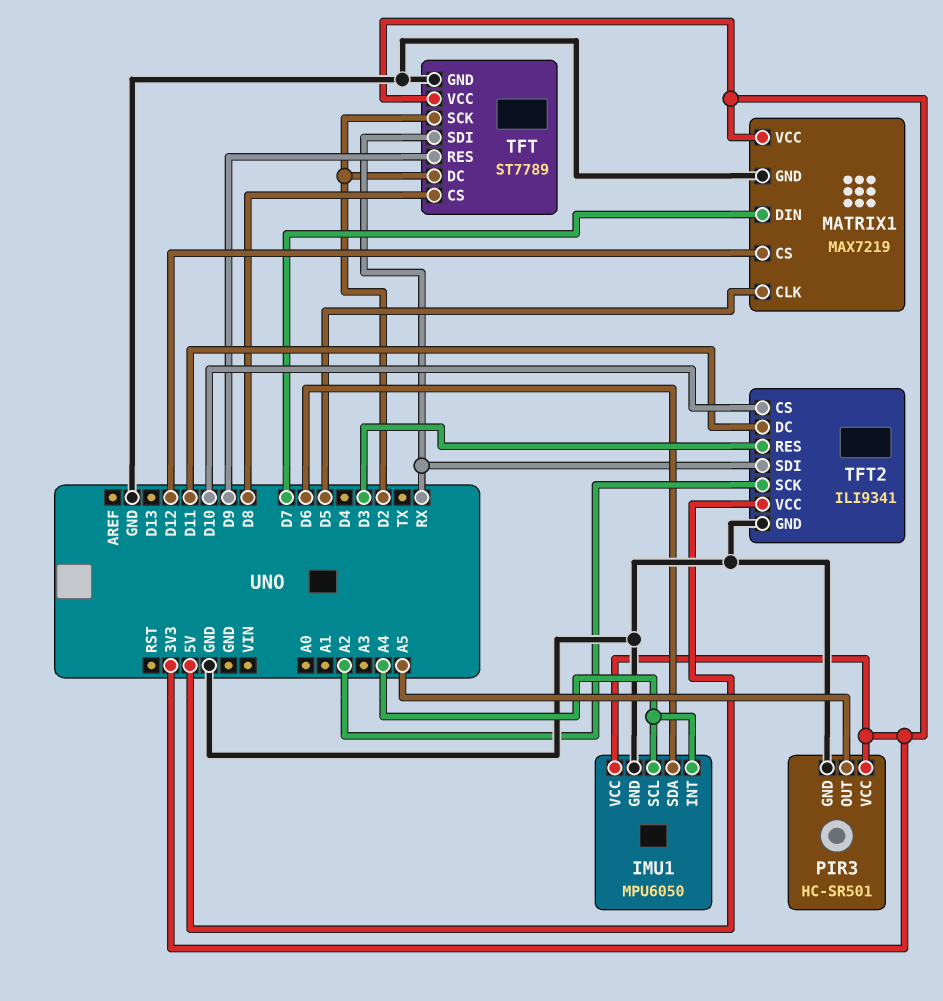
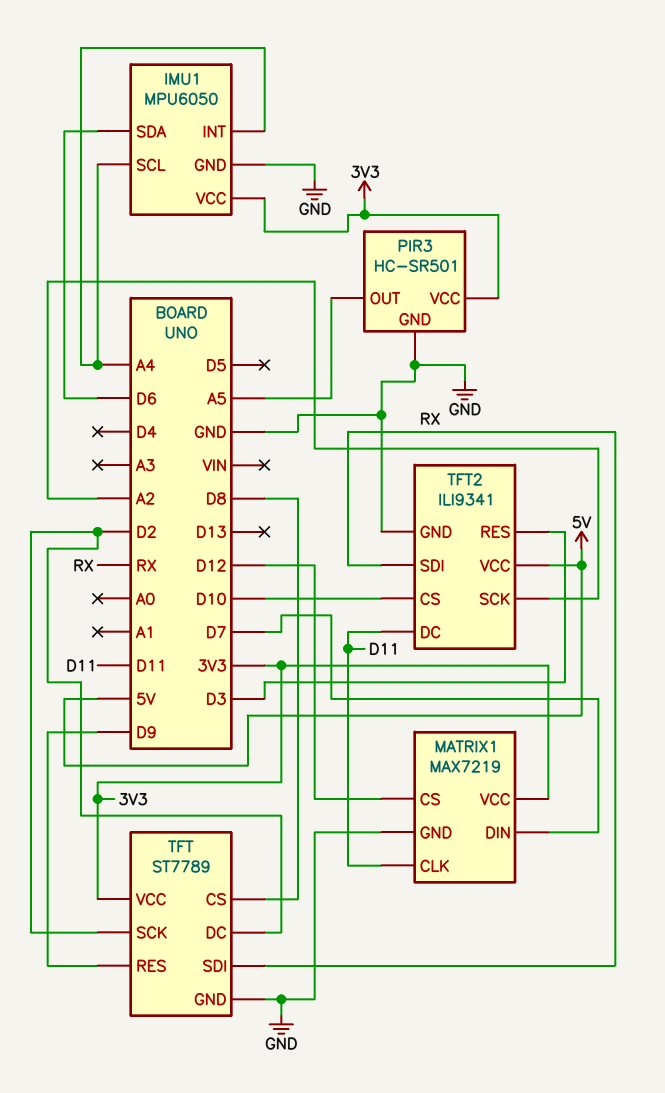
MATRIX1 pin CLK: D5 -> D11

